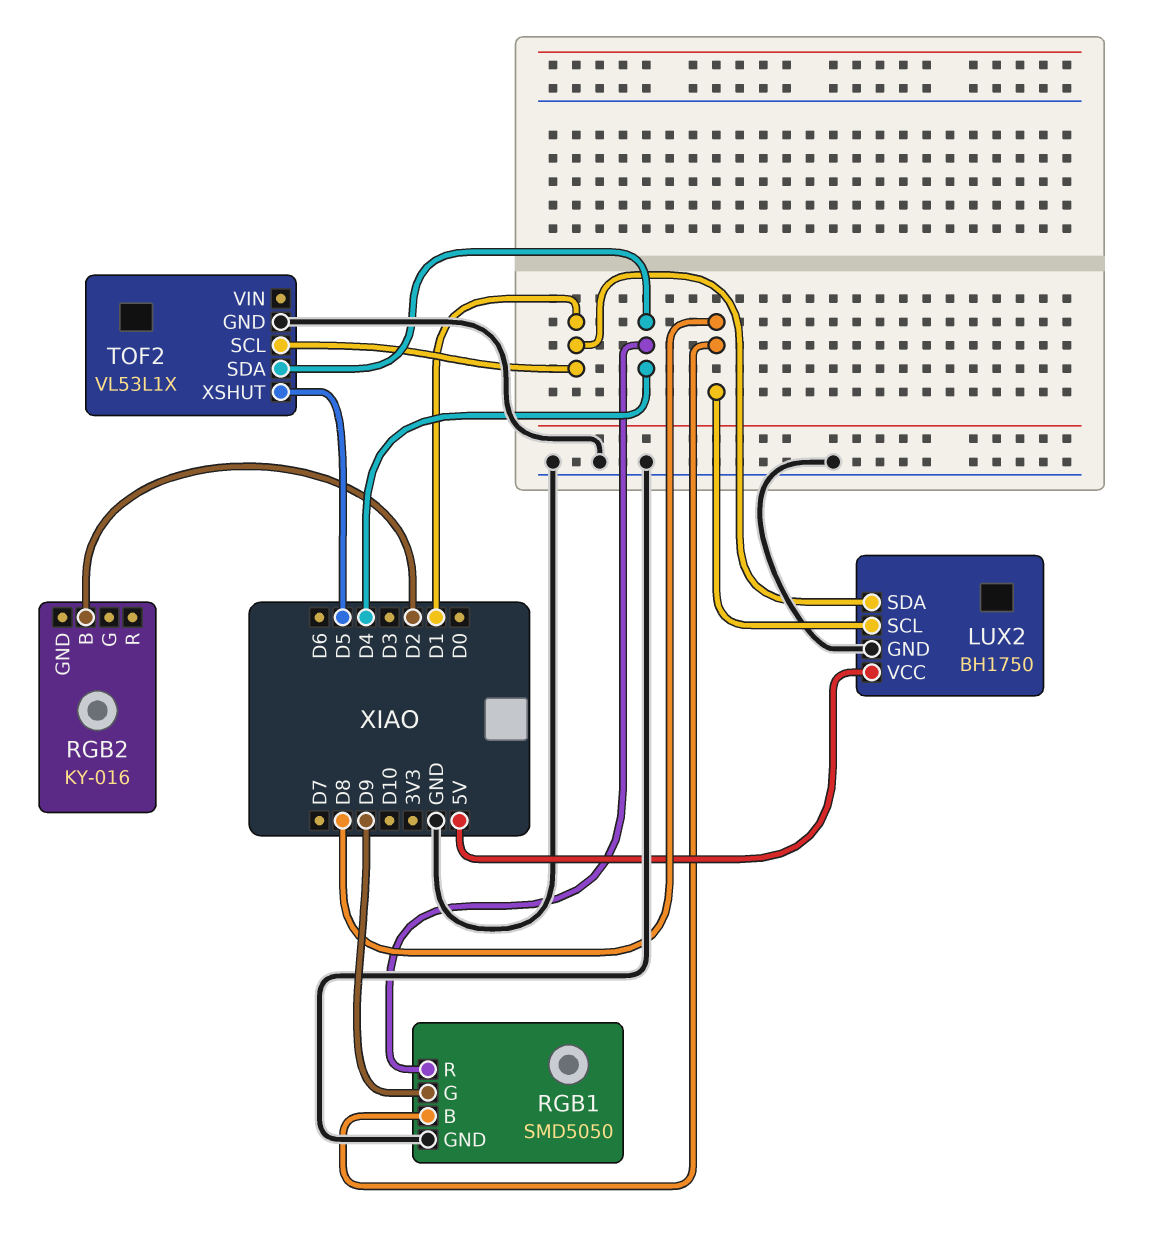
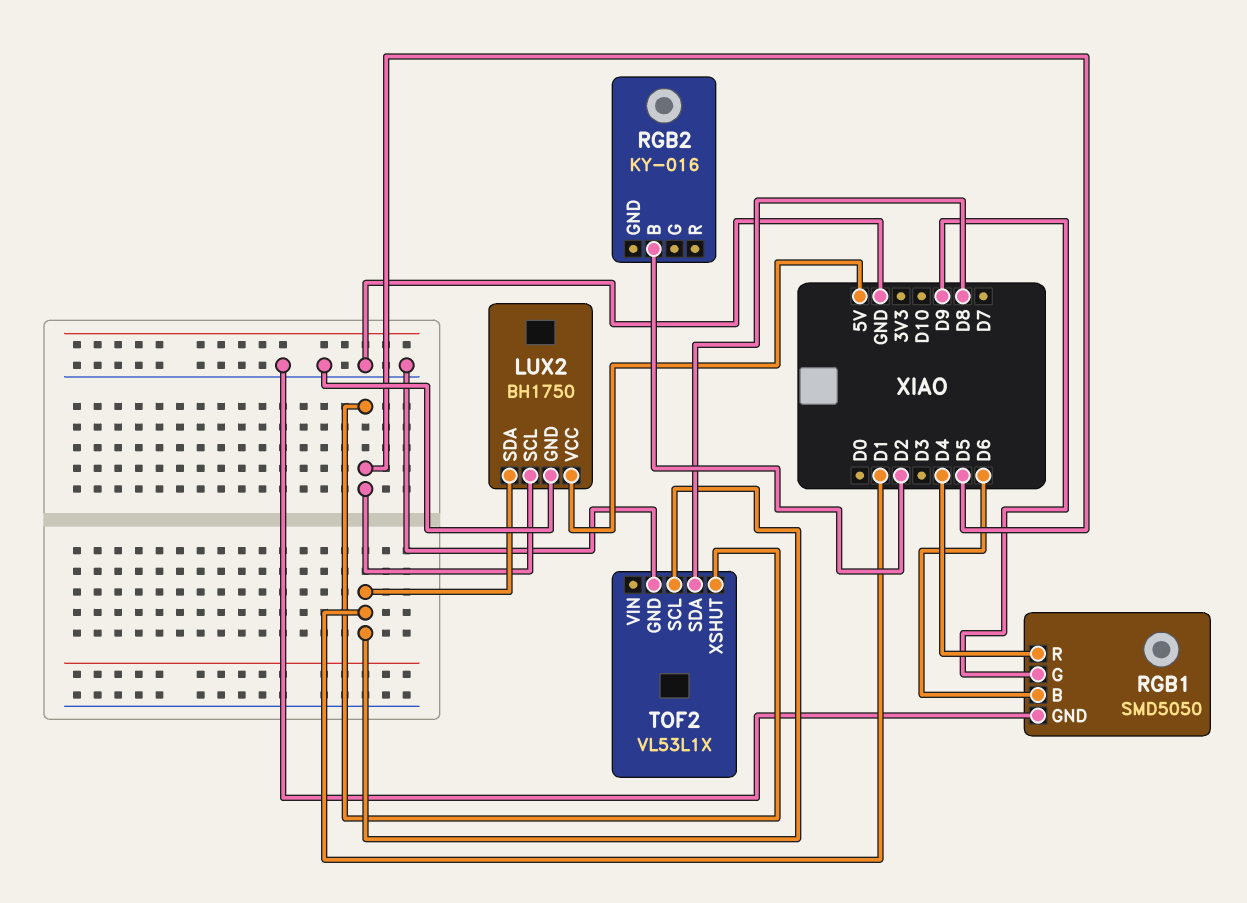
LUX2 pin SCL: D8 -> D5
RGB1 pin B: D8 -> D6
TOF2 pin SDA: D4 -> D8

